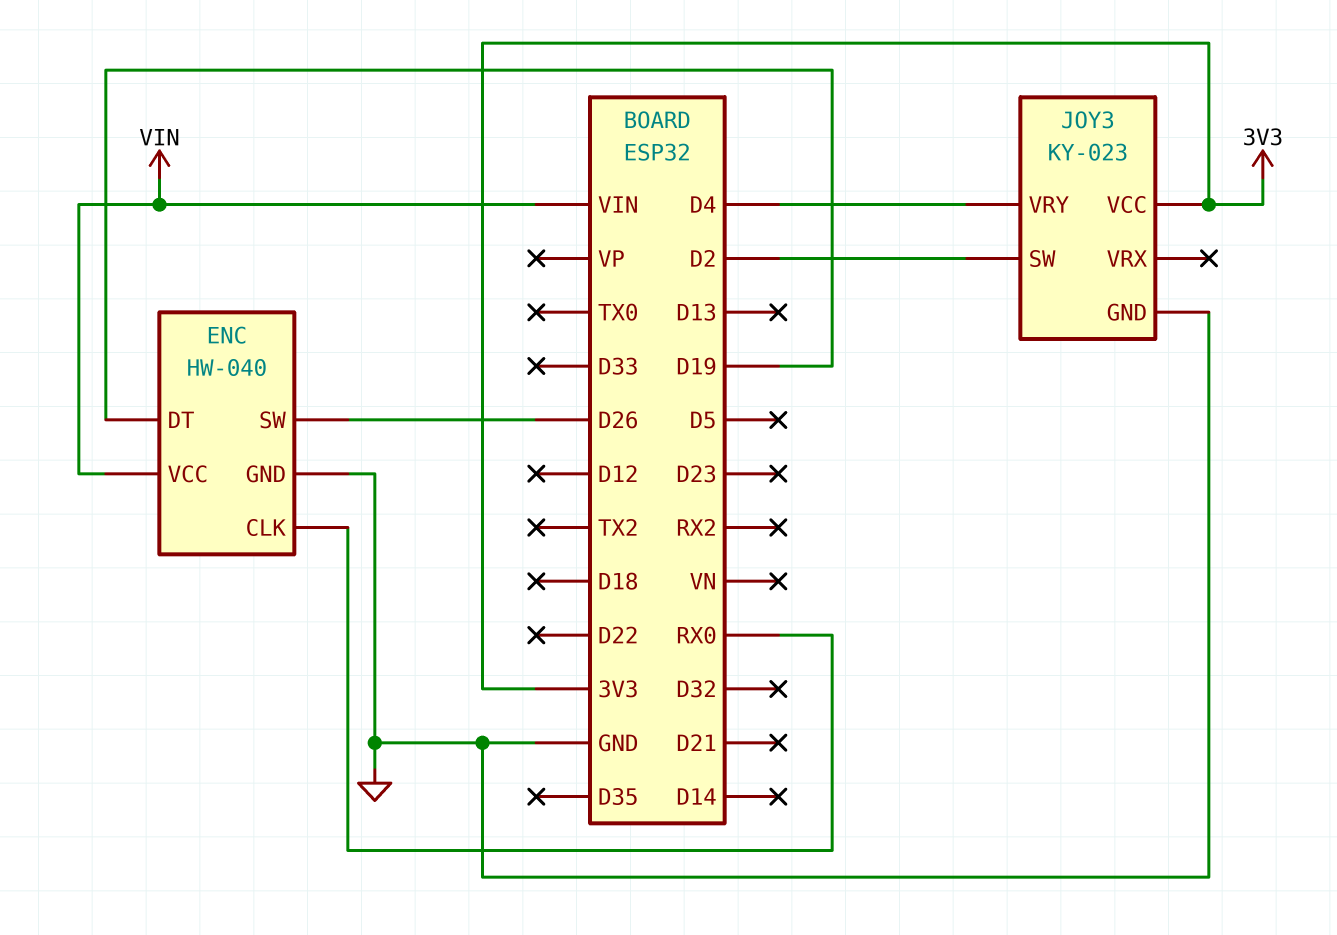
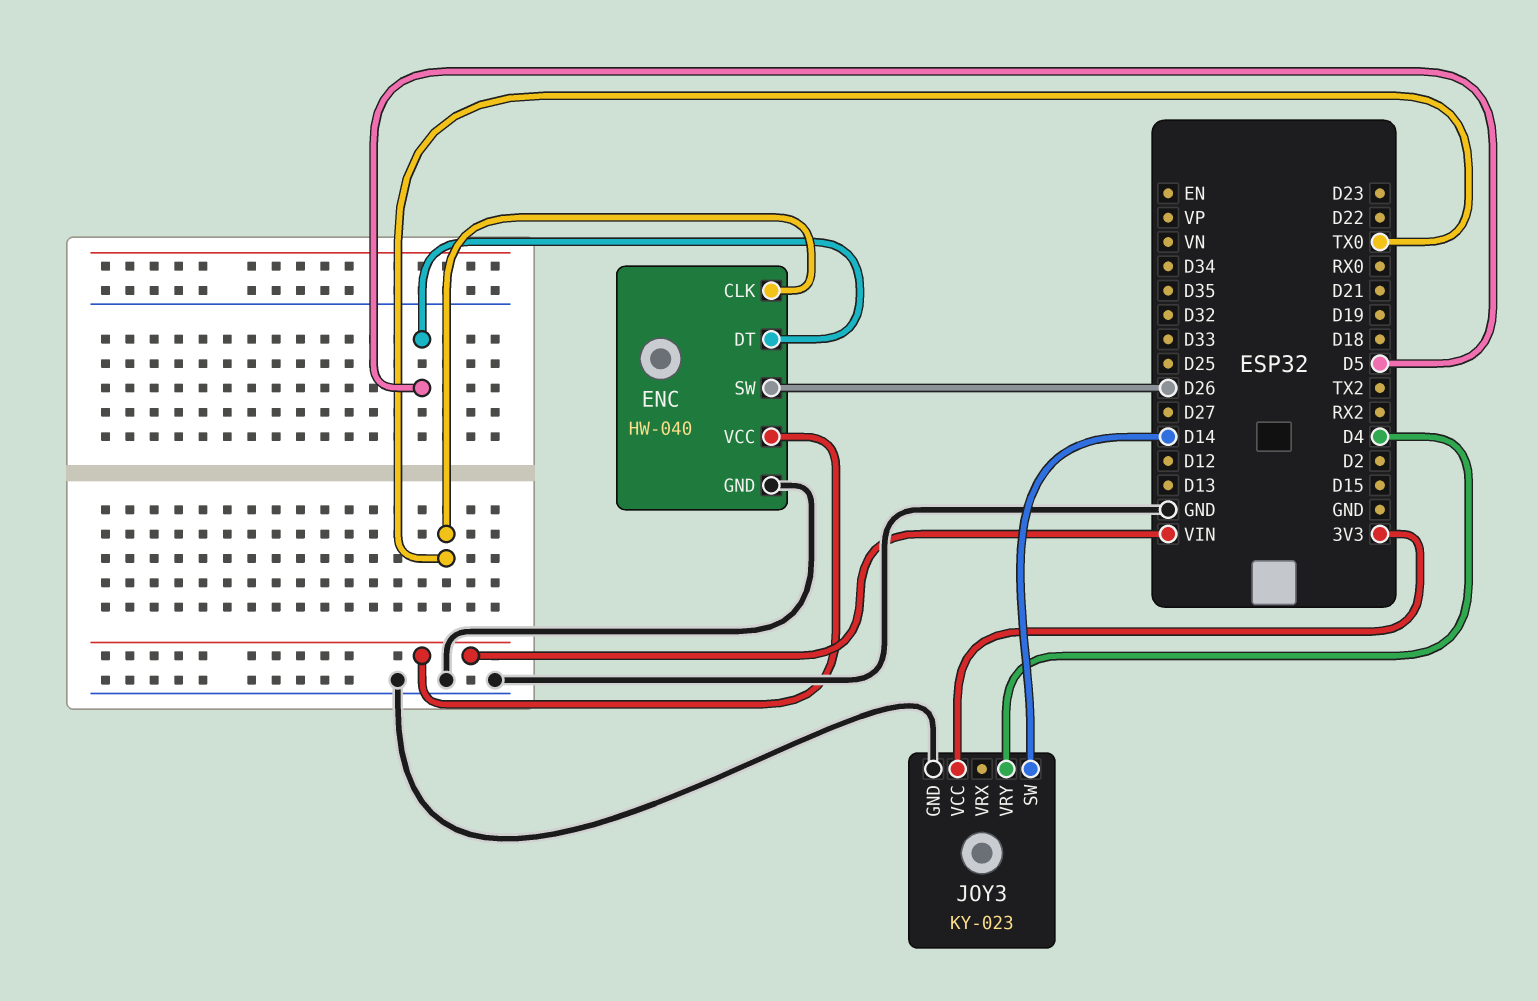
ENC pin CLK: RX0 -> TX0
ENC pin DT: D19 -> D5
JOY3 pin SW: D2 -> D14

